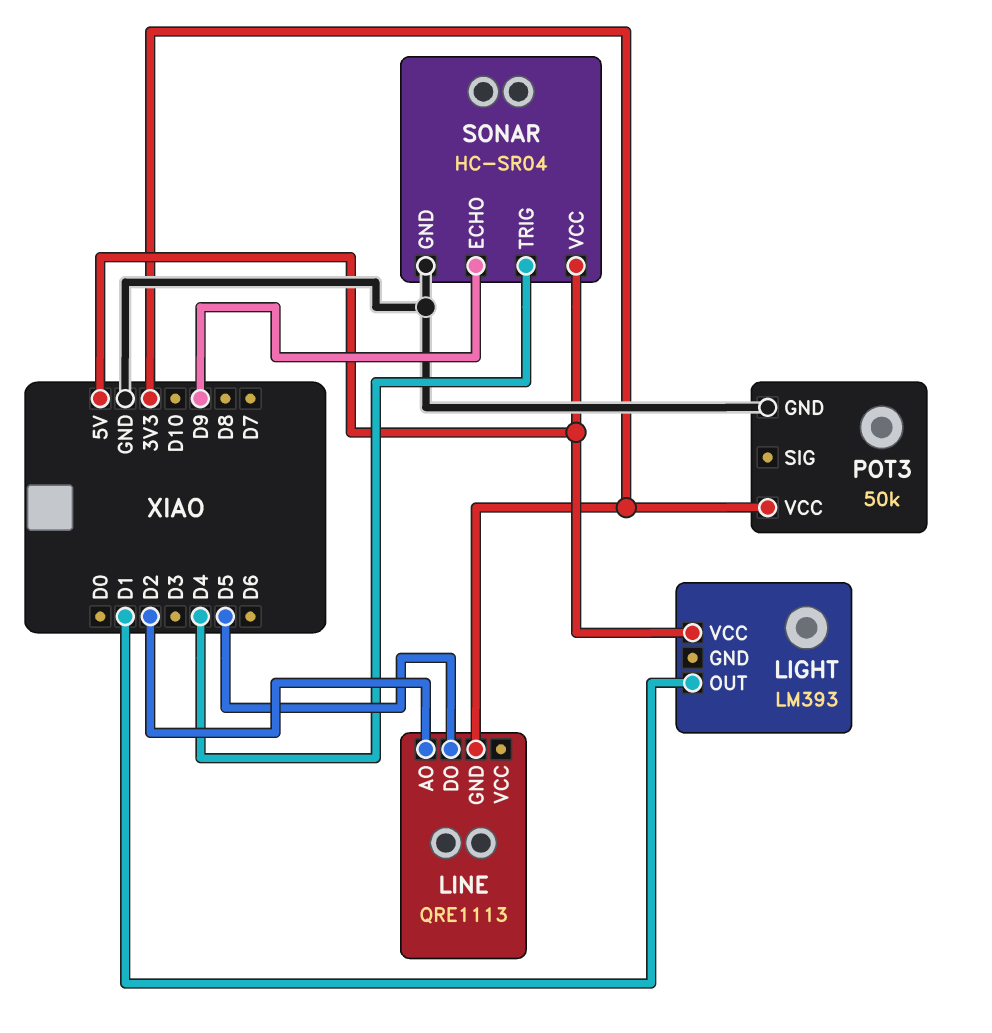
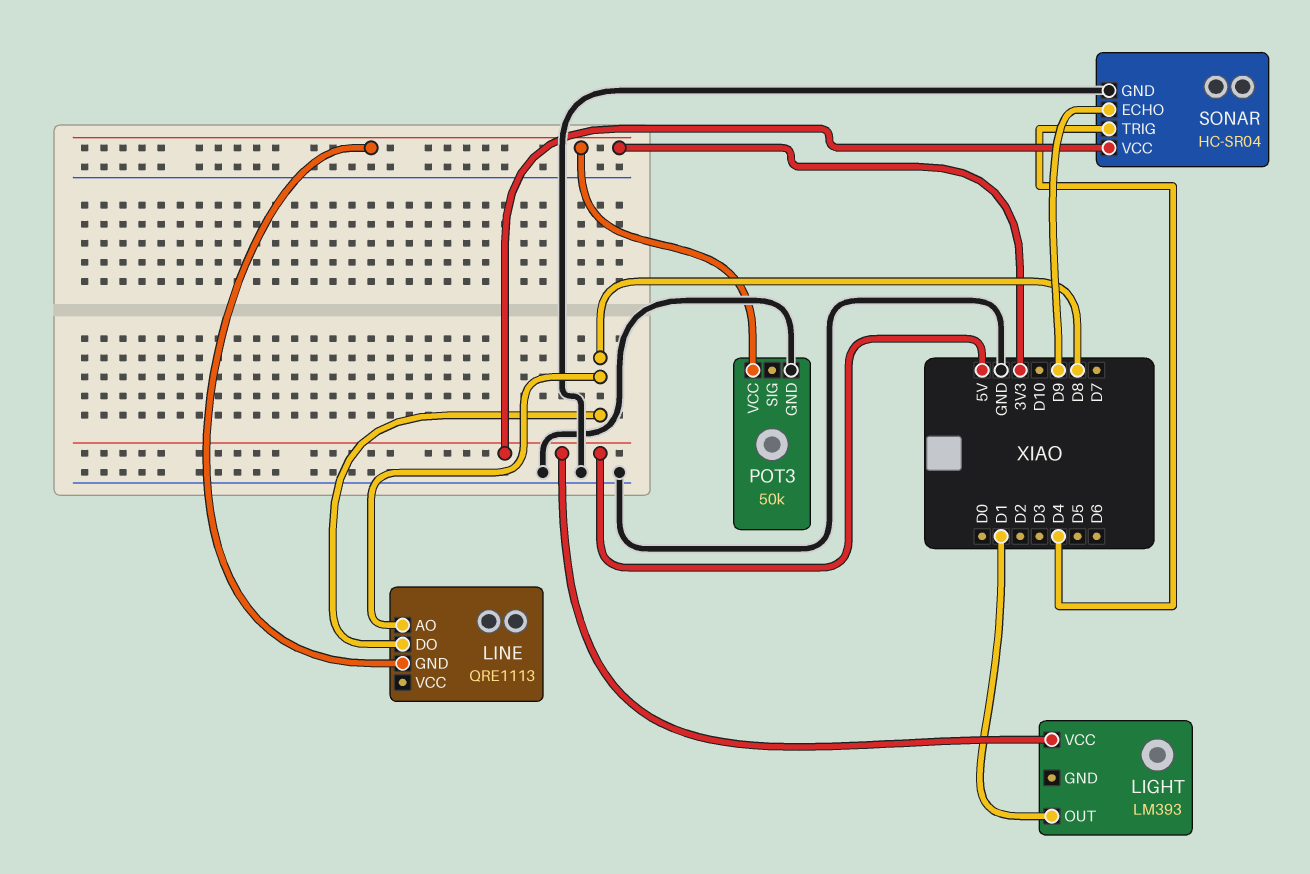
LINE pin AO: D2 -> D8
LINE pin DO: D5 -> D8

